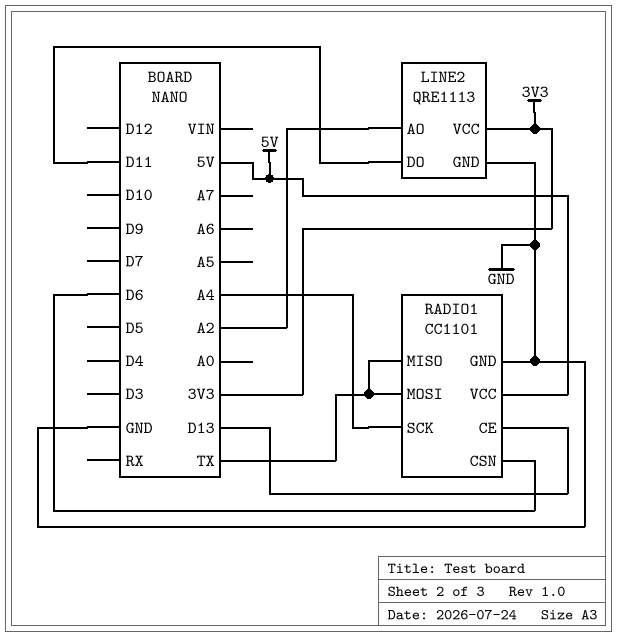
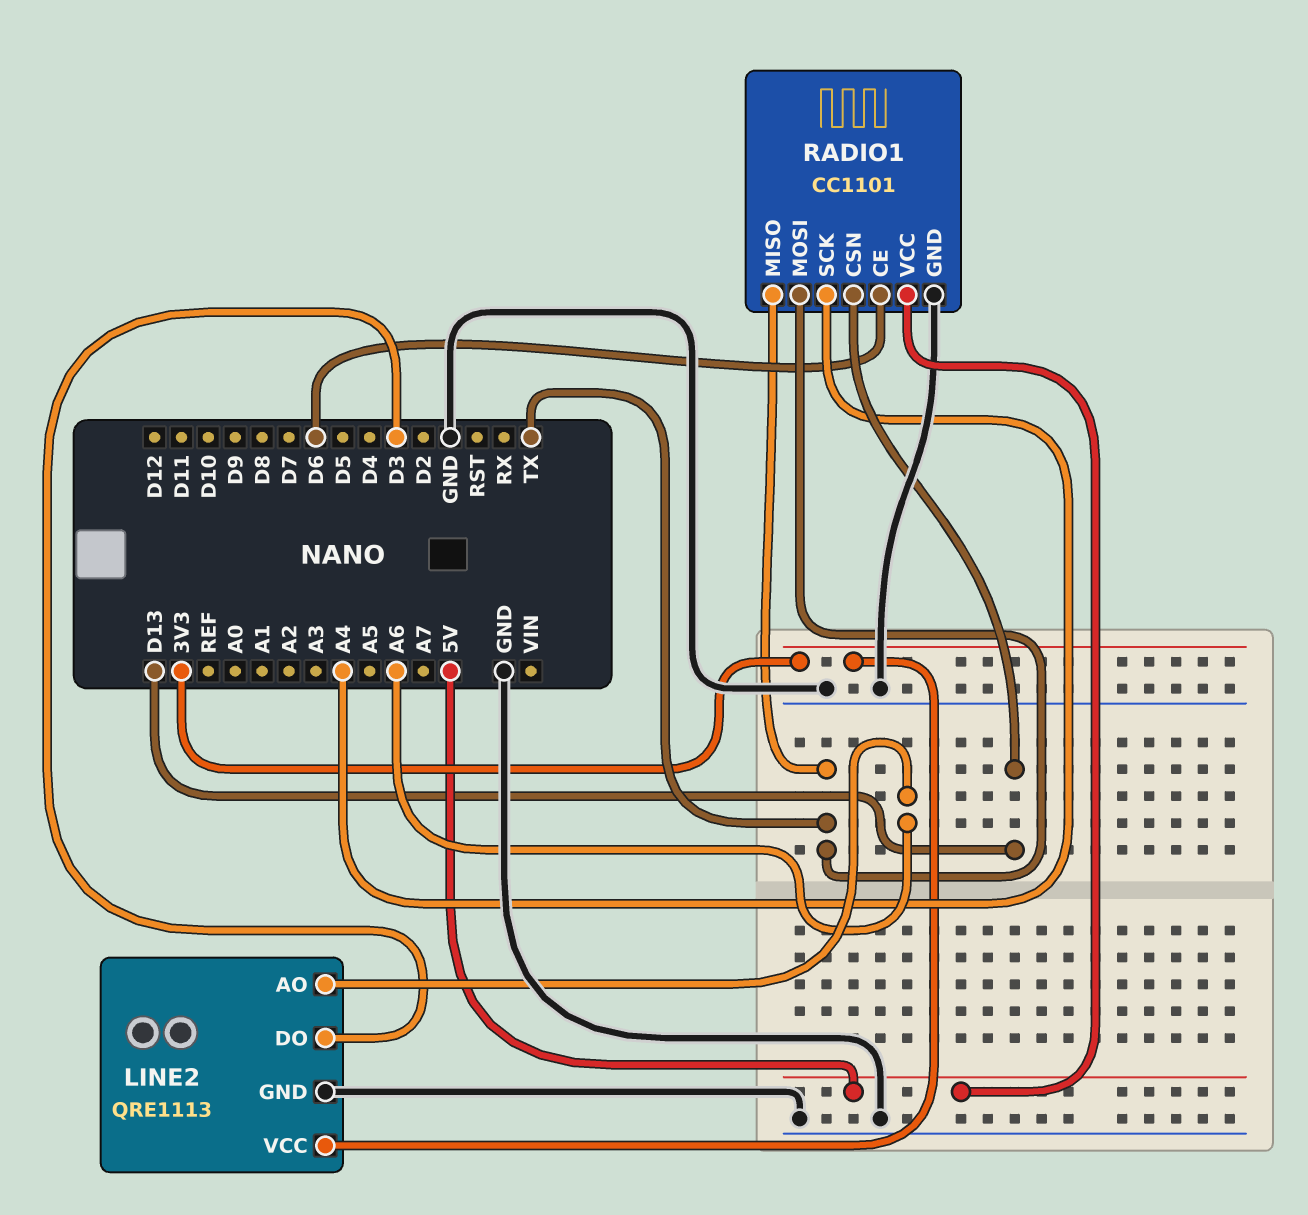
LINE2 pin AO: A2 -> A6
LINE2 pin DO: D11 -> D3
RADIO1 pin CE: D13 -> D6
RADIO1 pin CSN: D6 -> D13

